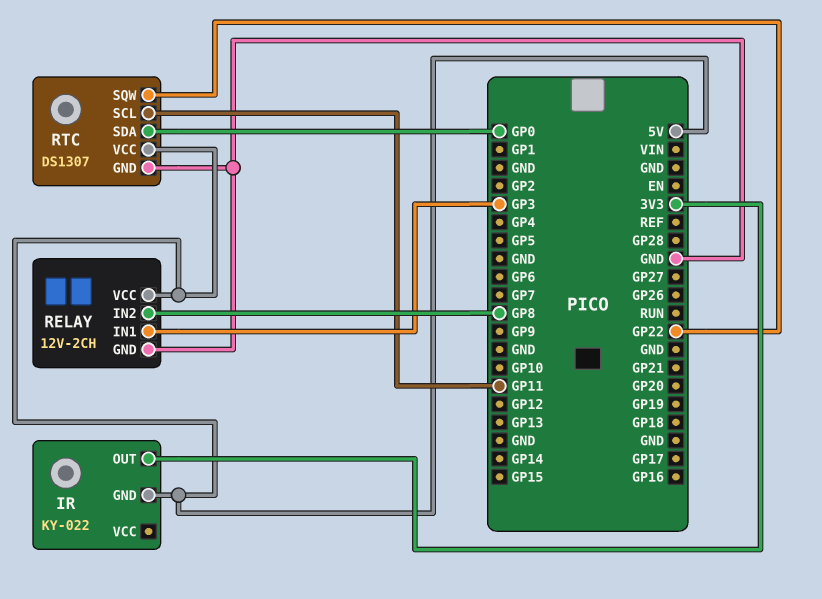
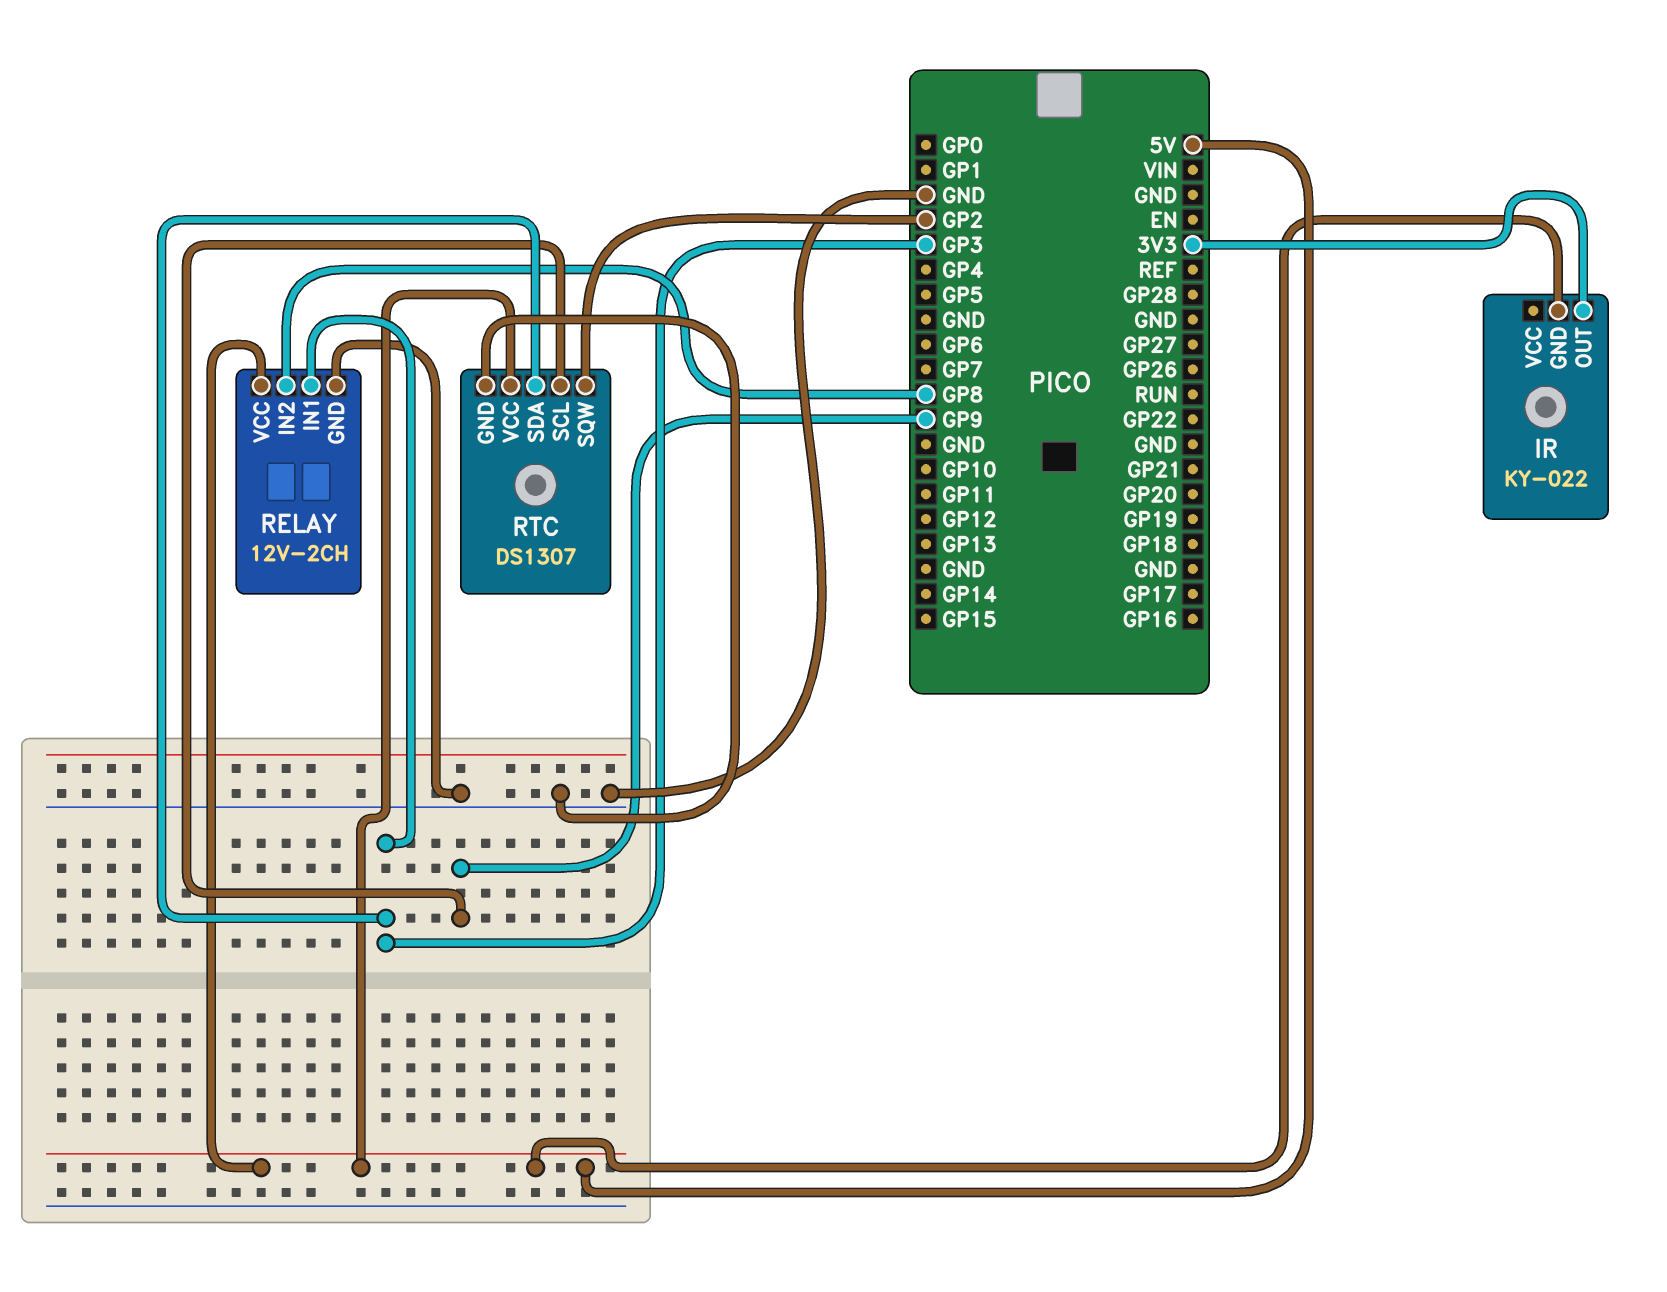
RTC pin SCL: GP11 -> GP9
RTC pin SDA: GP0 -> GP3
RTC pin SQW: GP22 -> GP2

